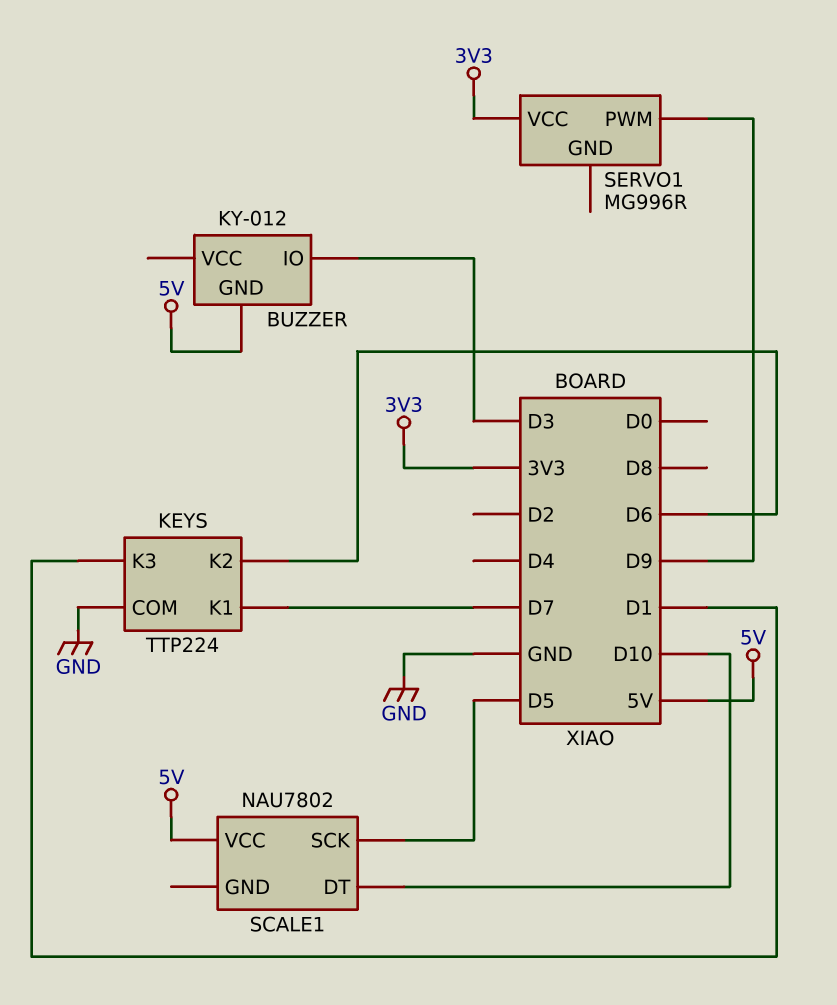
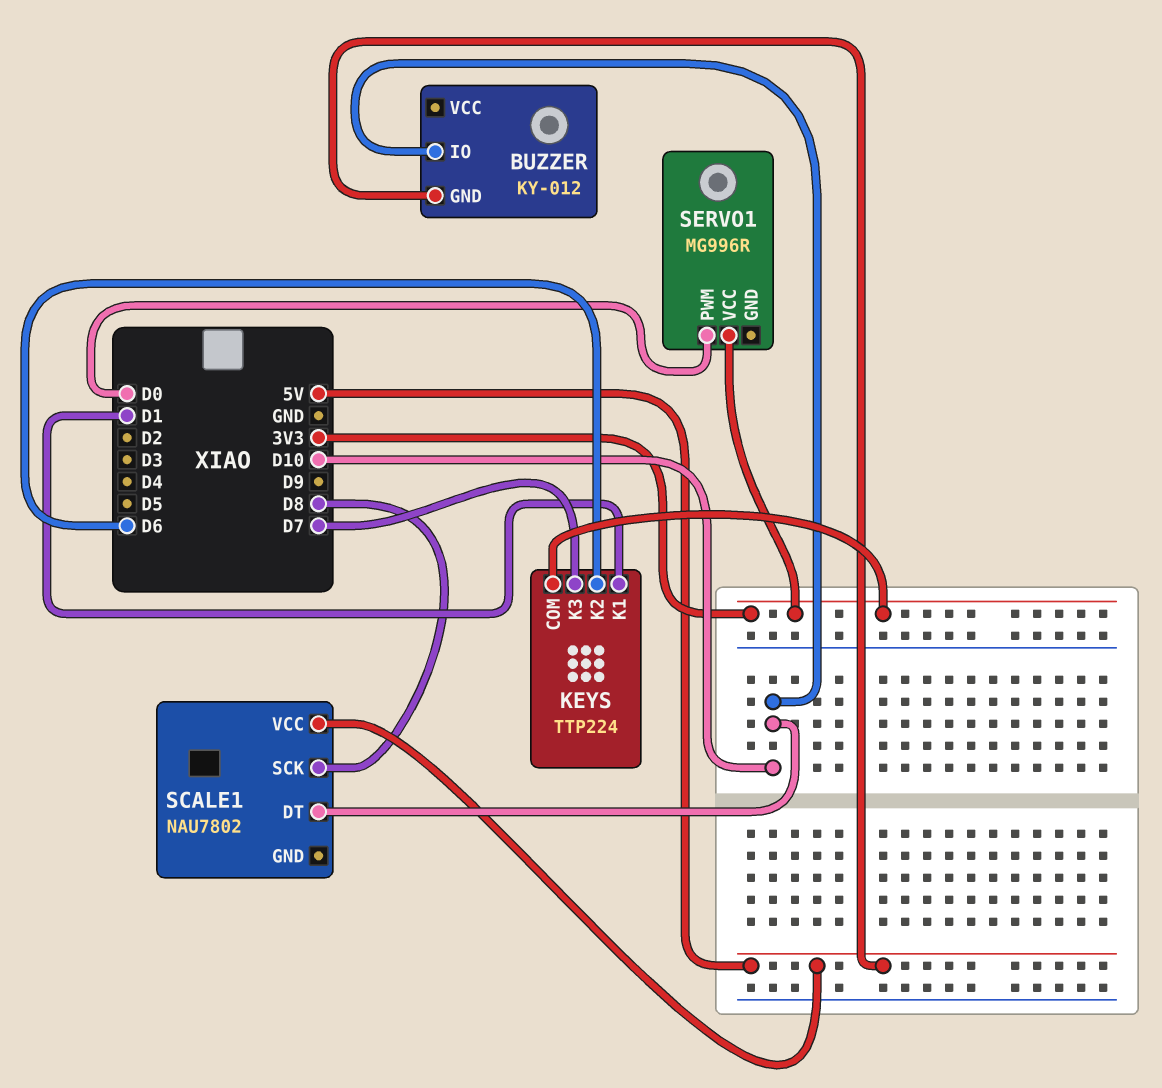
BUZZER pin IO: D3 -> D10
KEYS pin COM: GND -> 3V3
KEYS pin K1: D7 -> D1
KEYS pin K3: D1 -> D7
SCALE1 pin SCK: D5 -> D8
SERVO1 pin PWM: D9 -> D0

